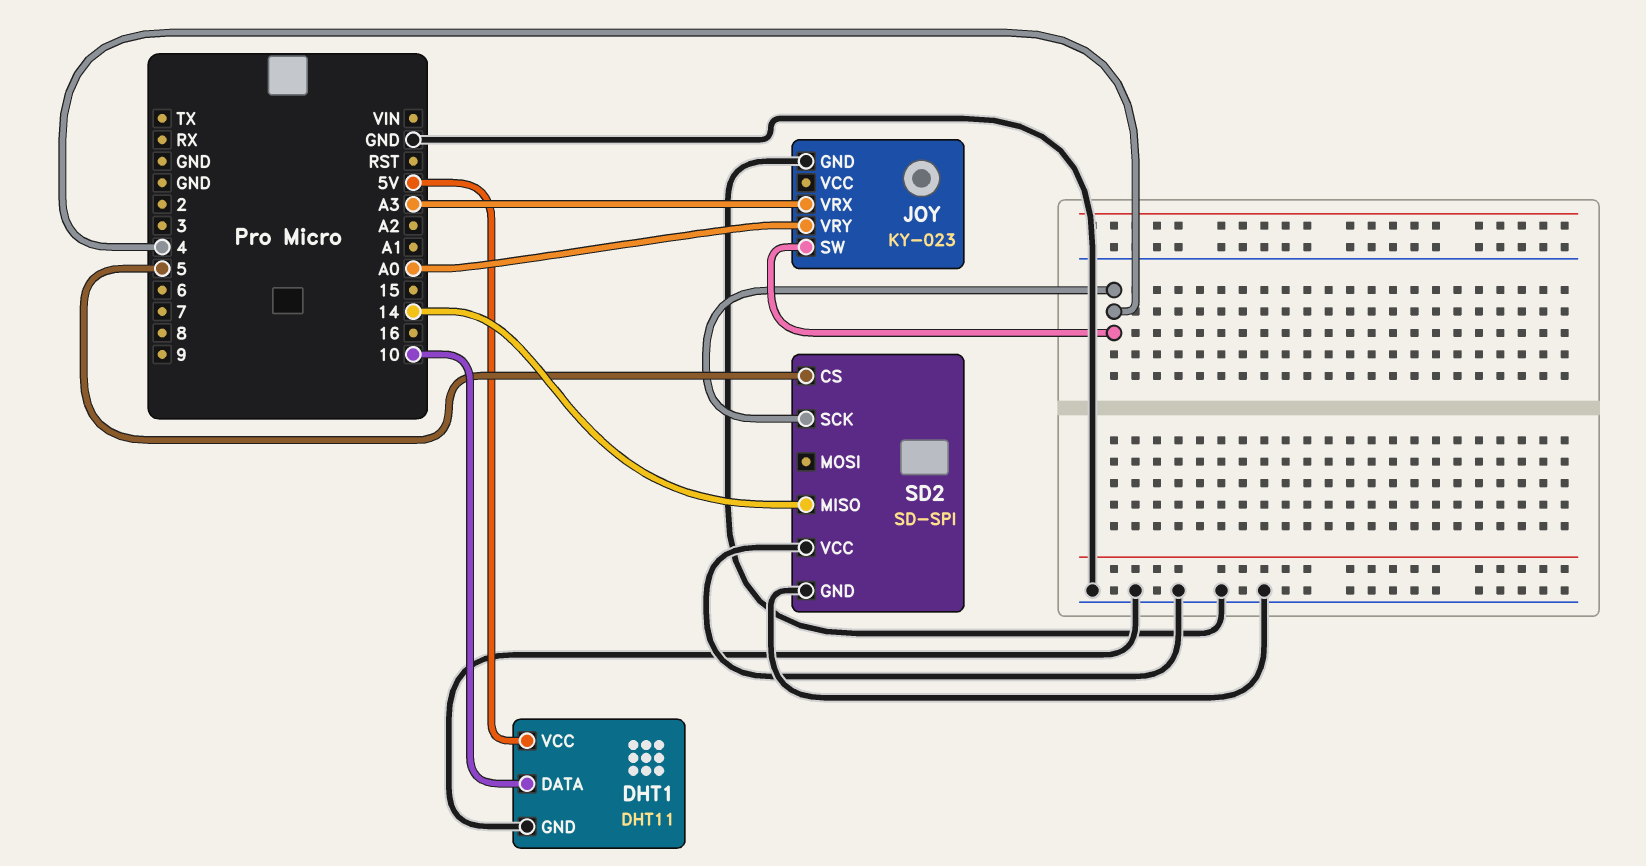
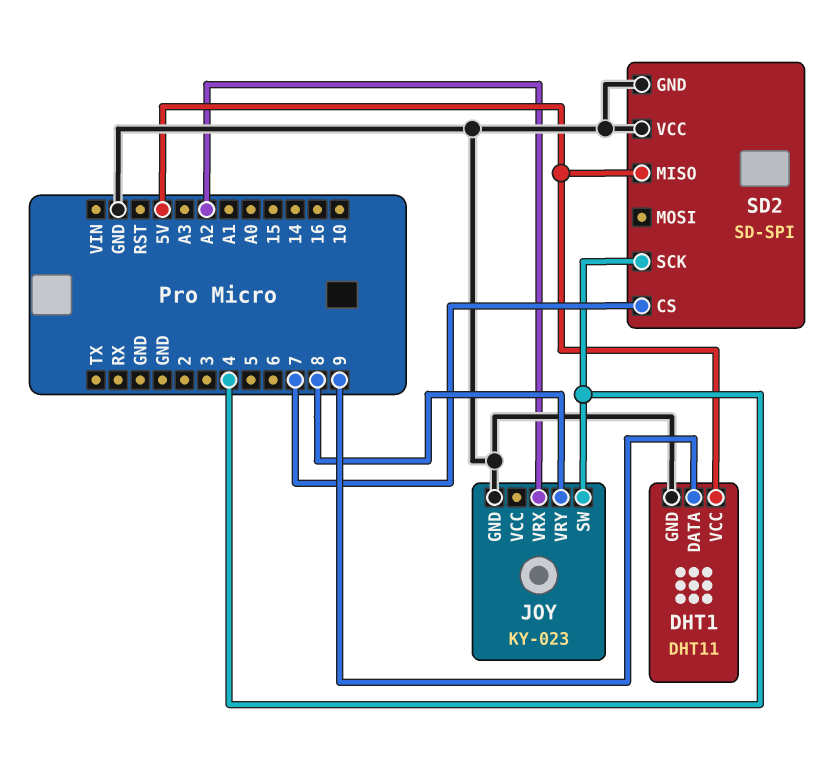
DHT1 pin DATA: 10 -> 9
JOY pin VRX: A3 -> A2
JOY pin VRY: A0 -> 8
SD2 pin CS: 5 -> 7
SD2 pin MISO: 14 -> 5V

